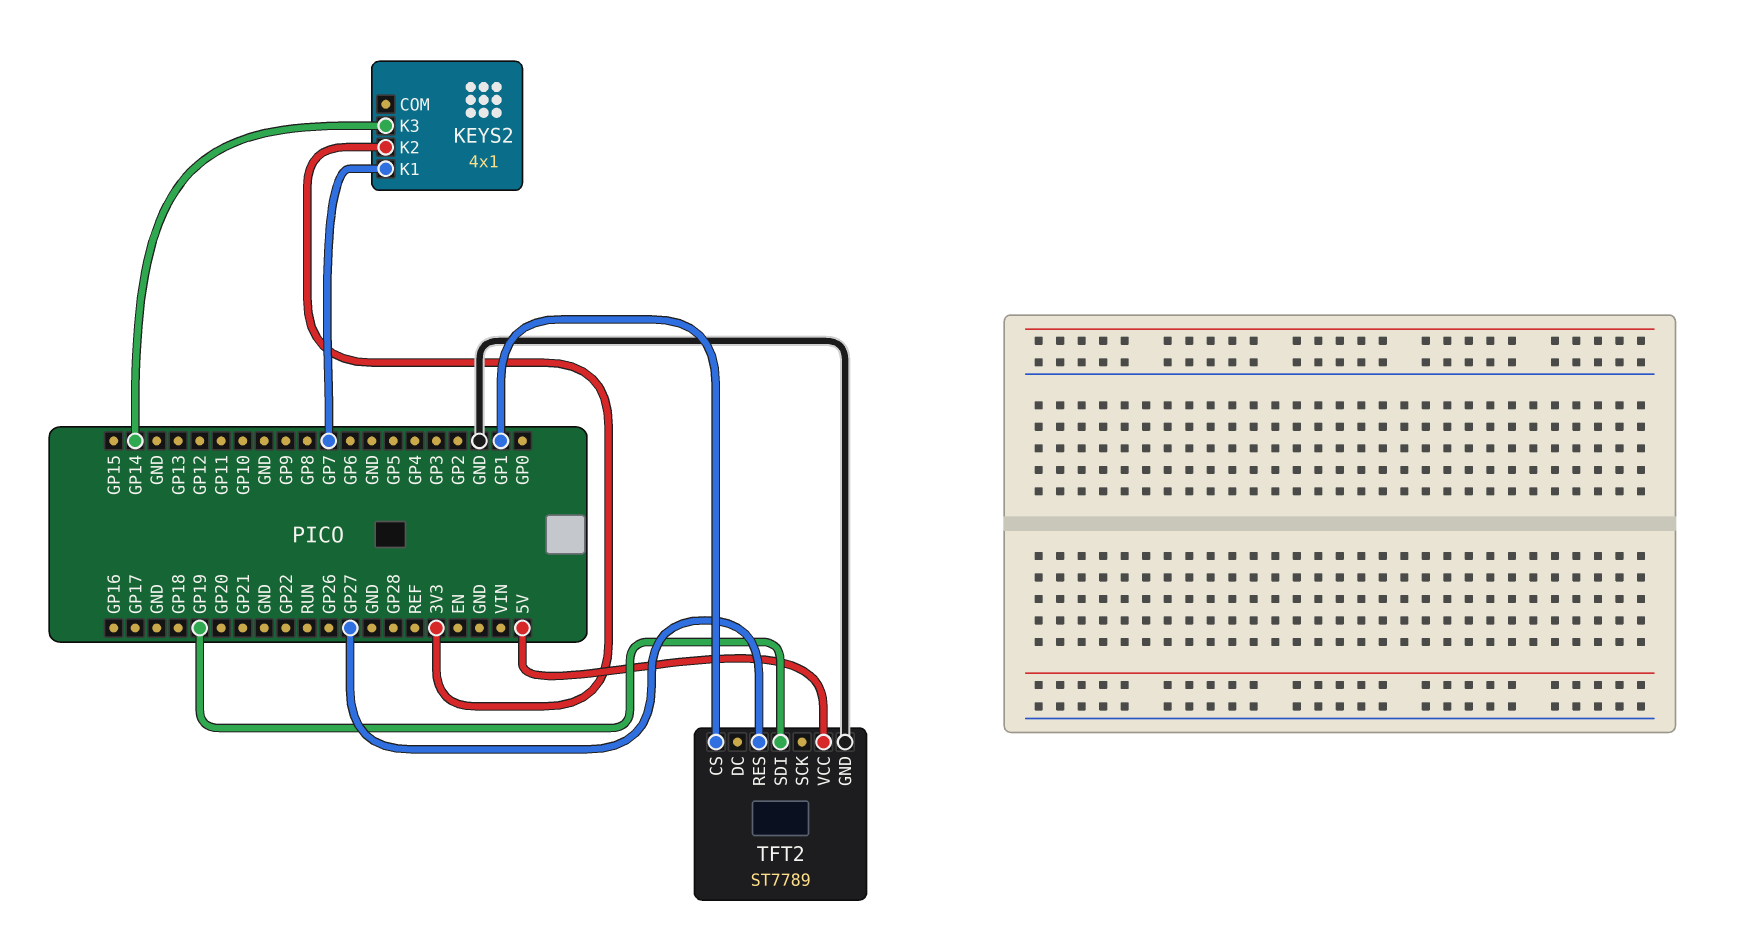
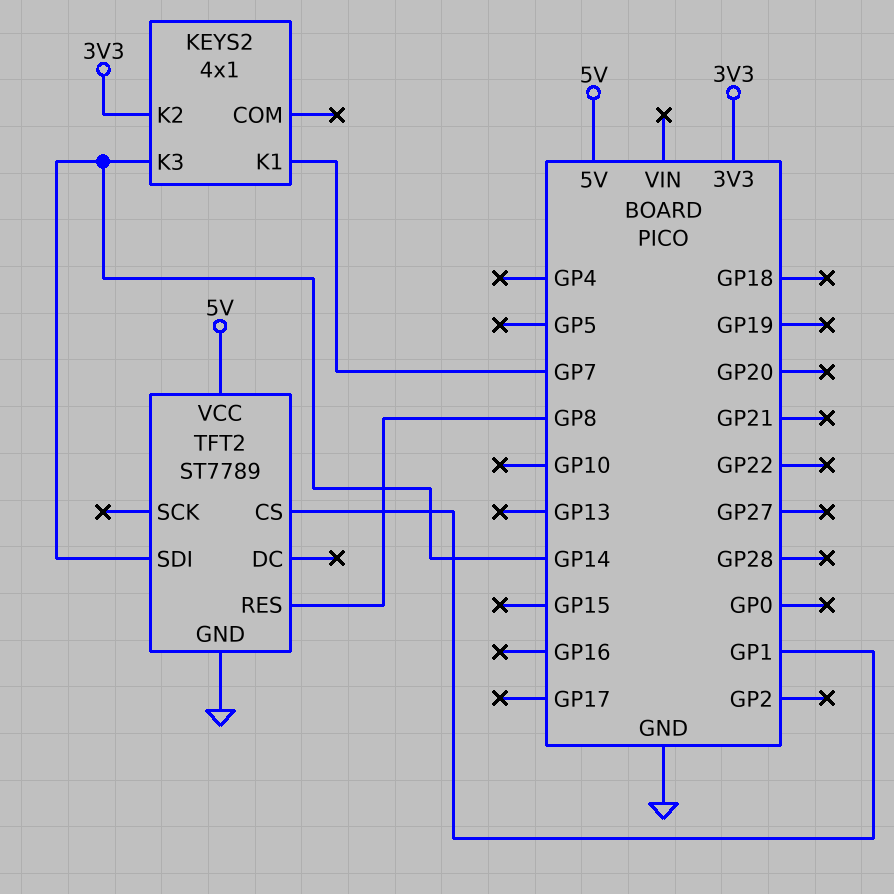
TFT2 pin RES: GP27 -> GP8
TFT2 pin SDI: GP19 -> GP14

